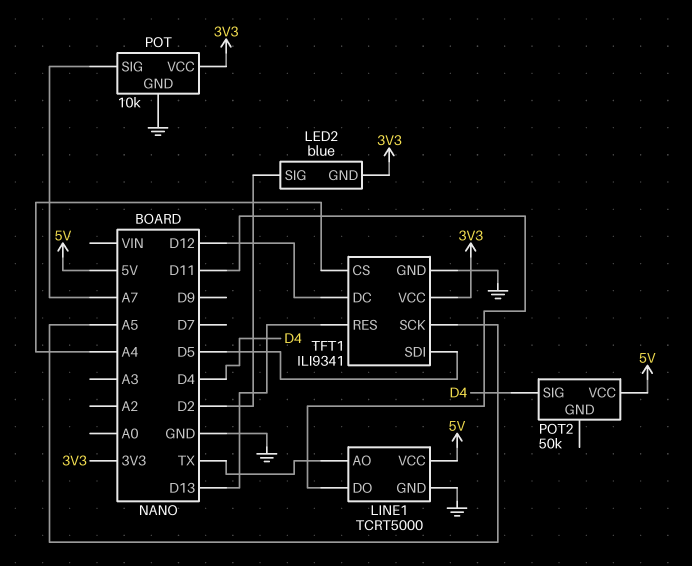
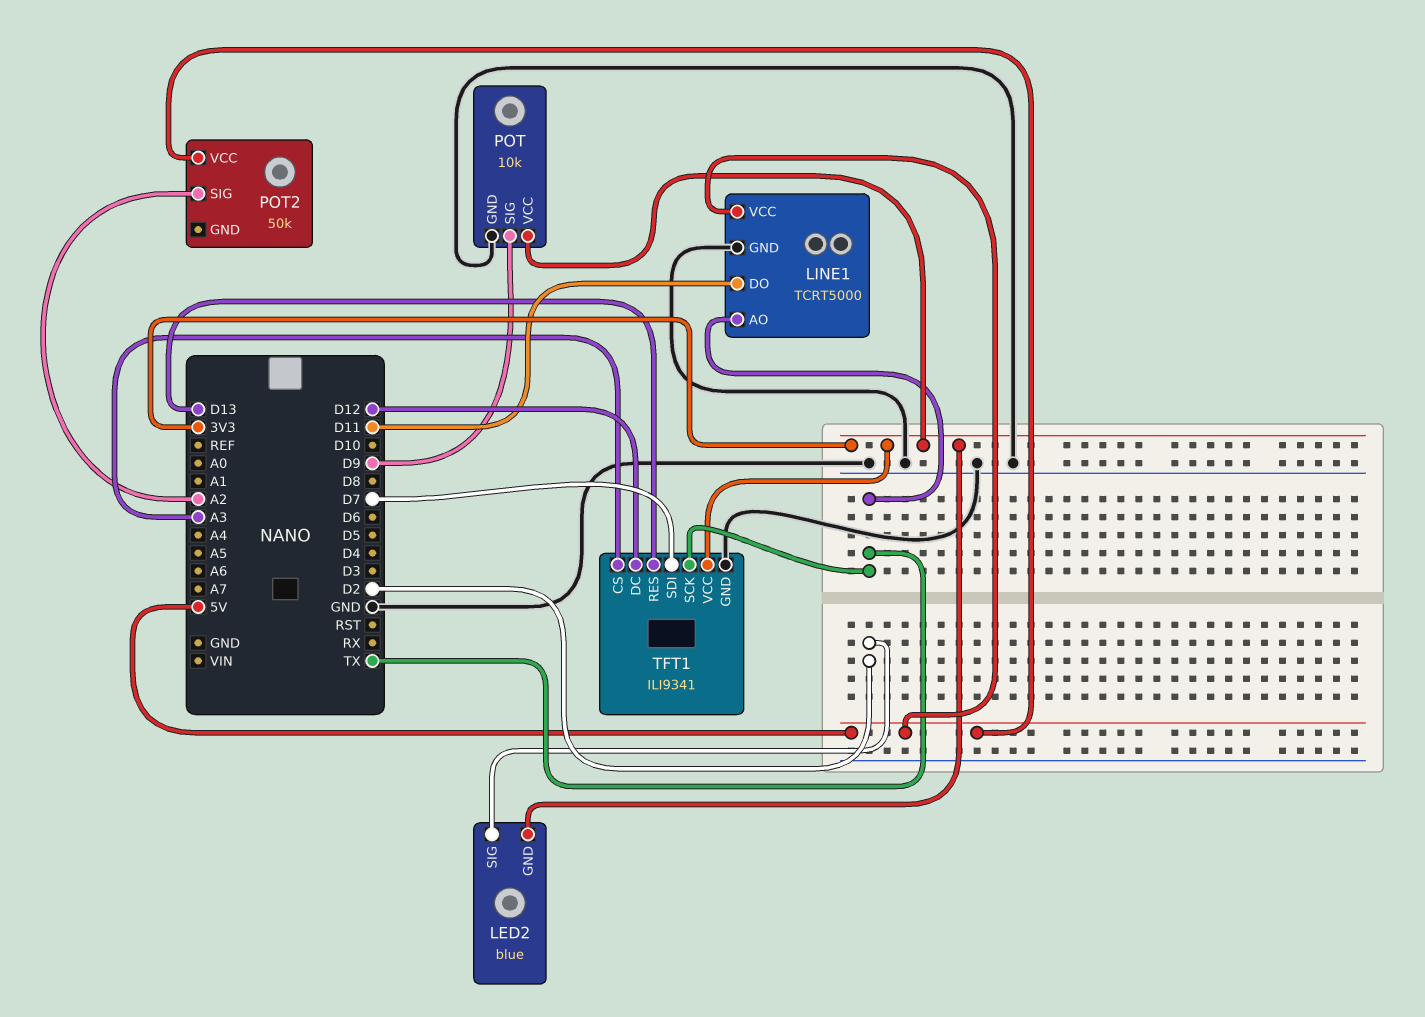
POT pin SIG: A7 -> D9
POT2 pin SIG: D4 -> A2
TFT1 pin CS: A4 -> A3
TFT1 pin SCK: A5 -> TX
TFT1 pin SDI: D5 -> D7

